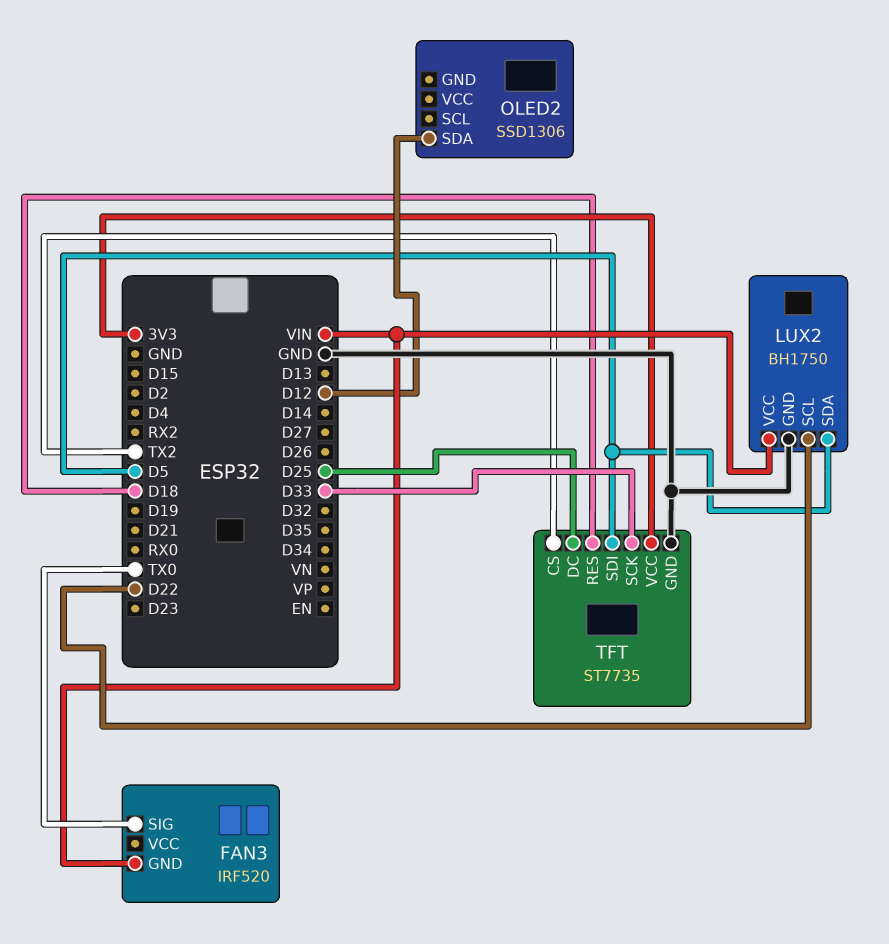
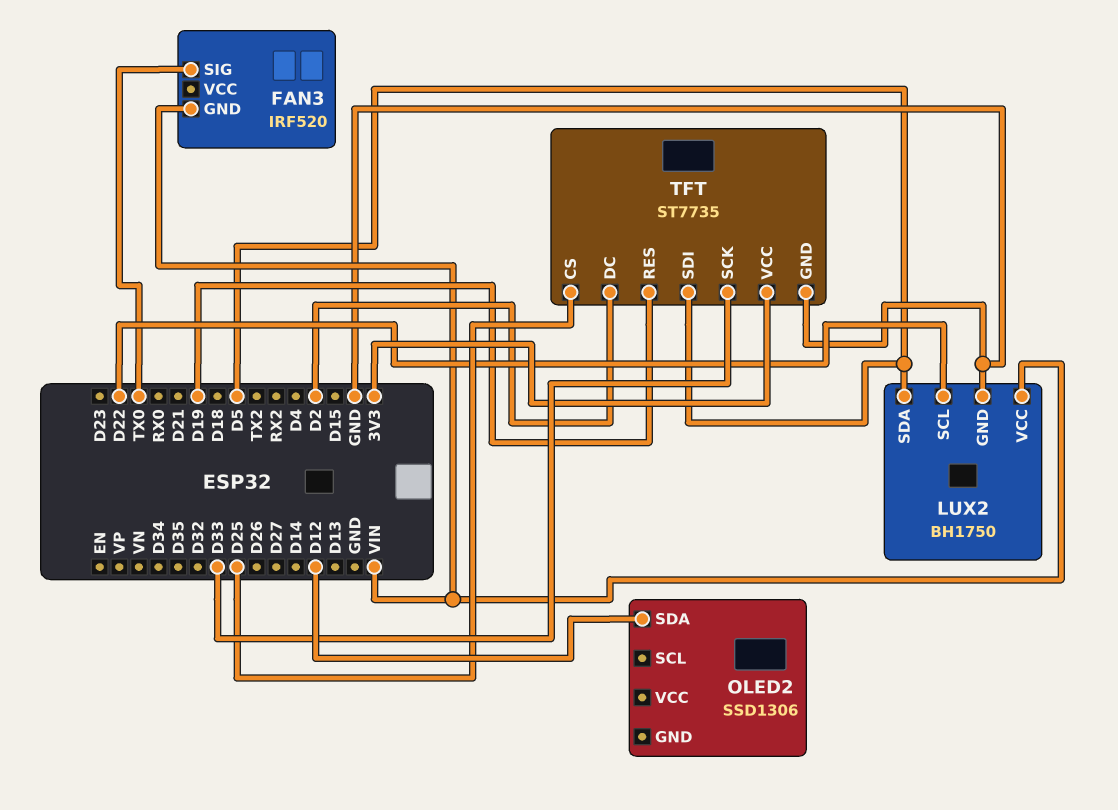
TFT pin CS: TX2 -> D25
TFT pin DC: D25 -> D2
TFT pin RES: D18 -> D19

